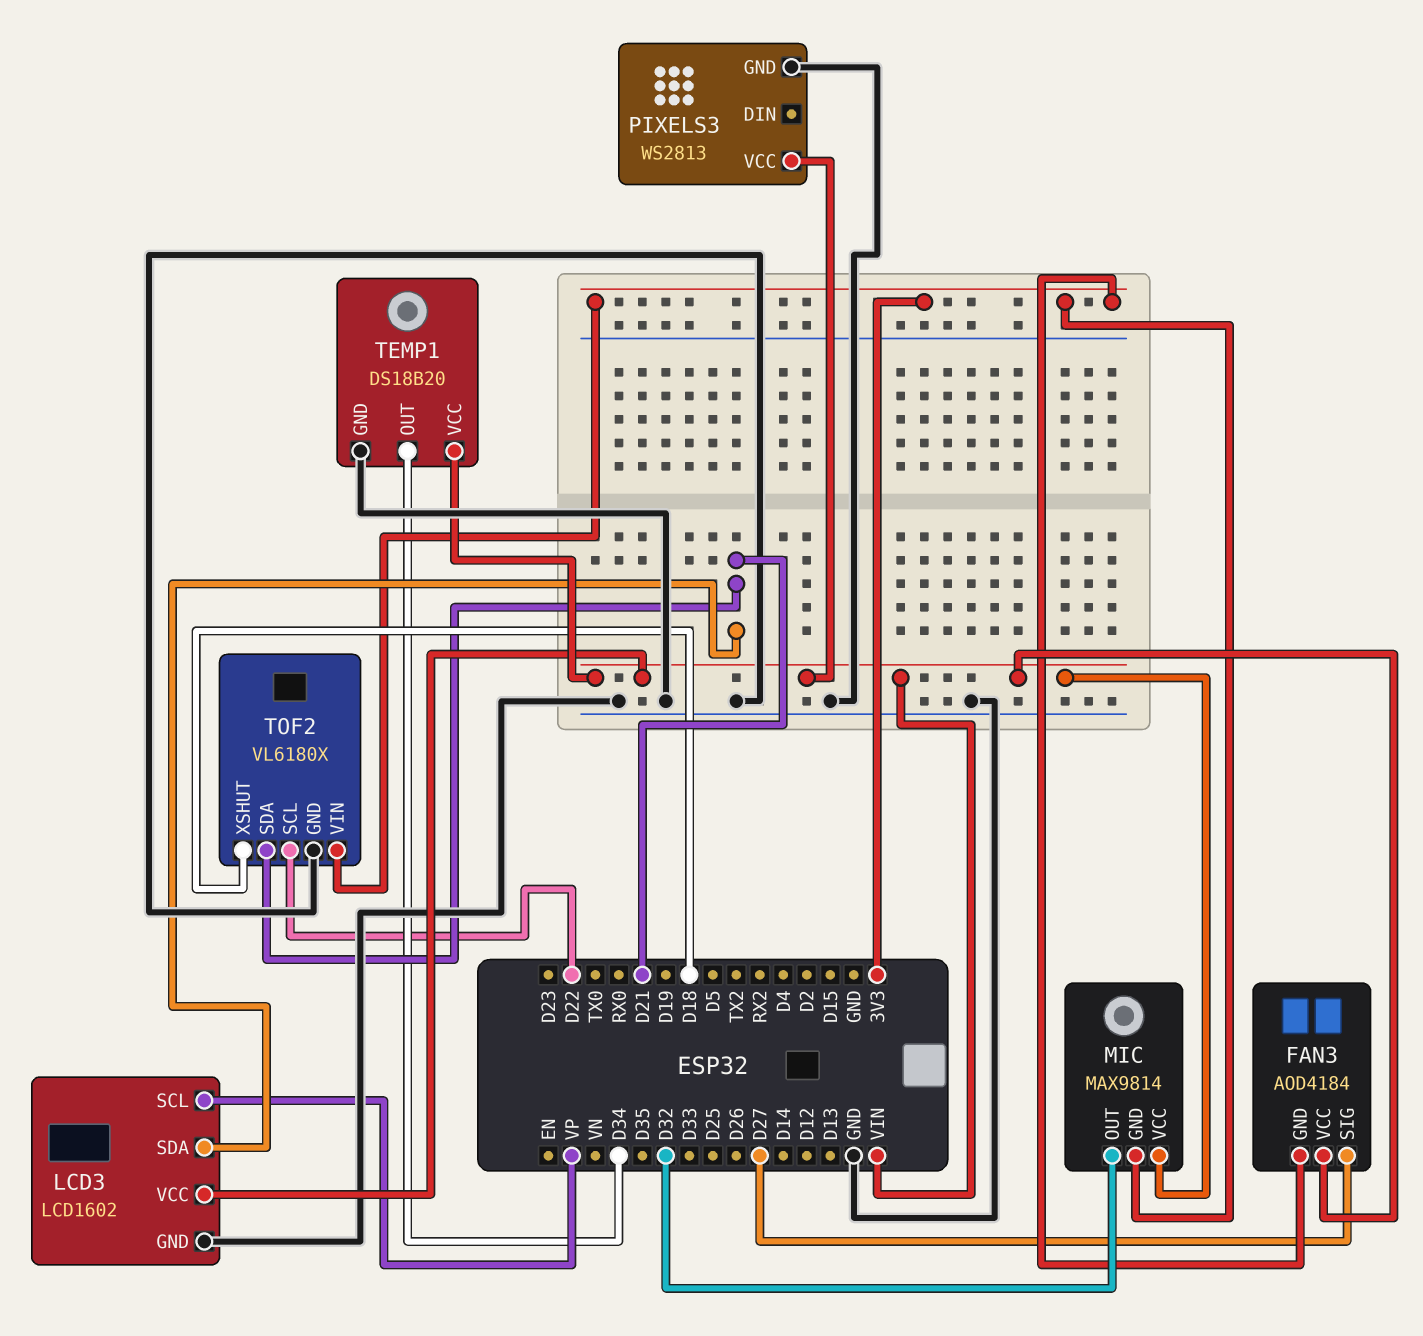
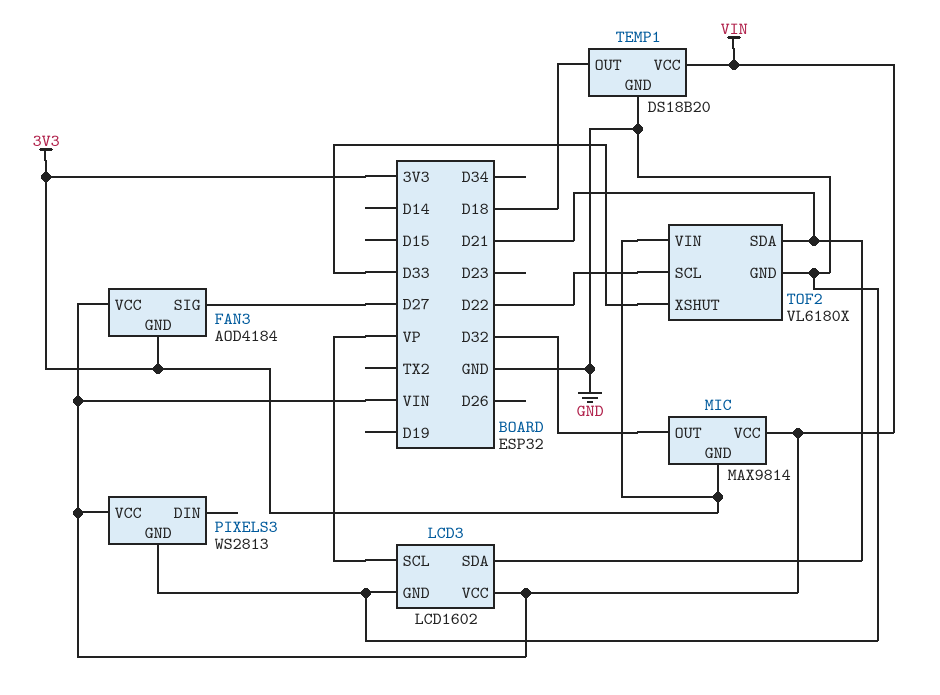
TEMP1 pin OUT: D34 -> D18
TOF2 pin XSHUT: D18 -> D33

